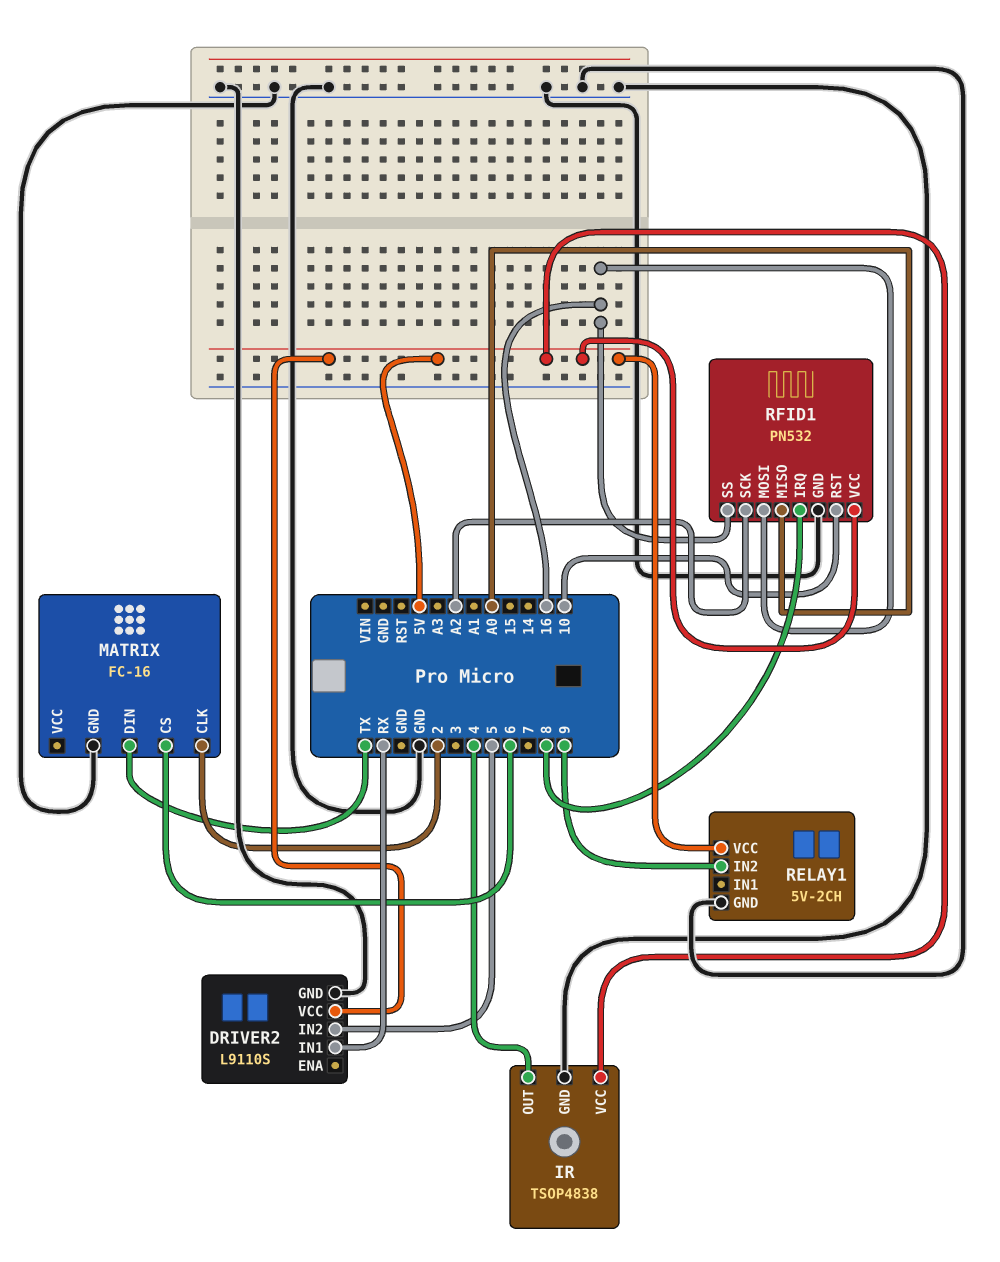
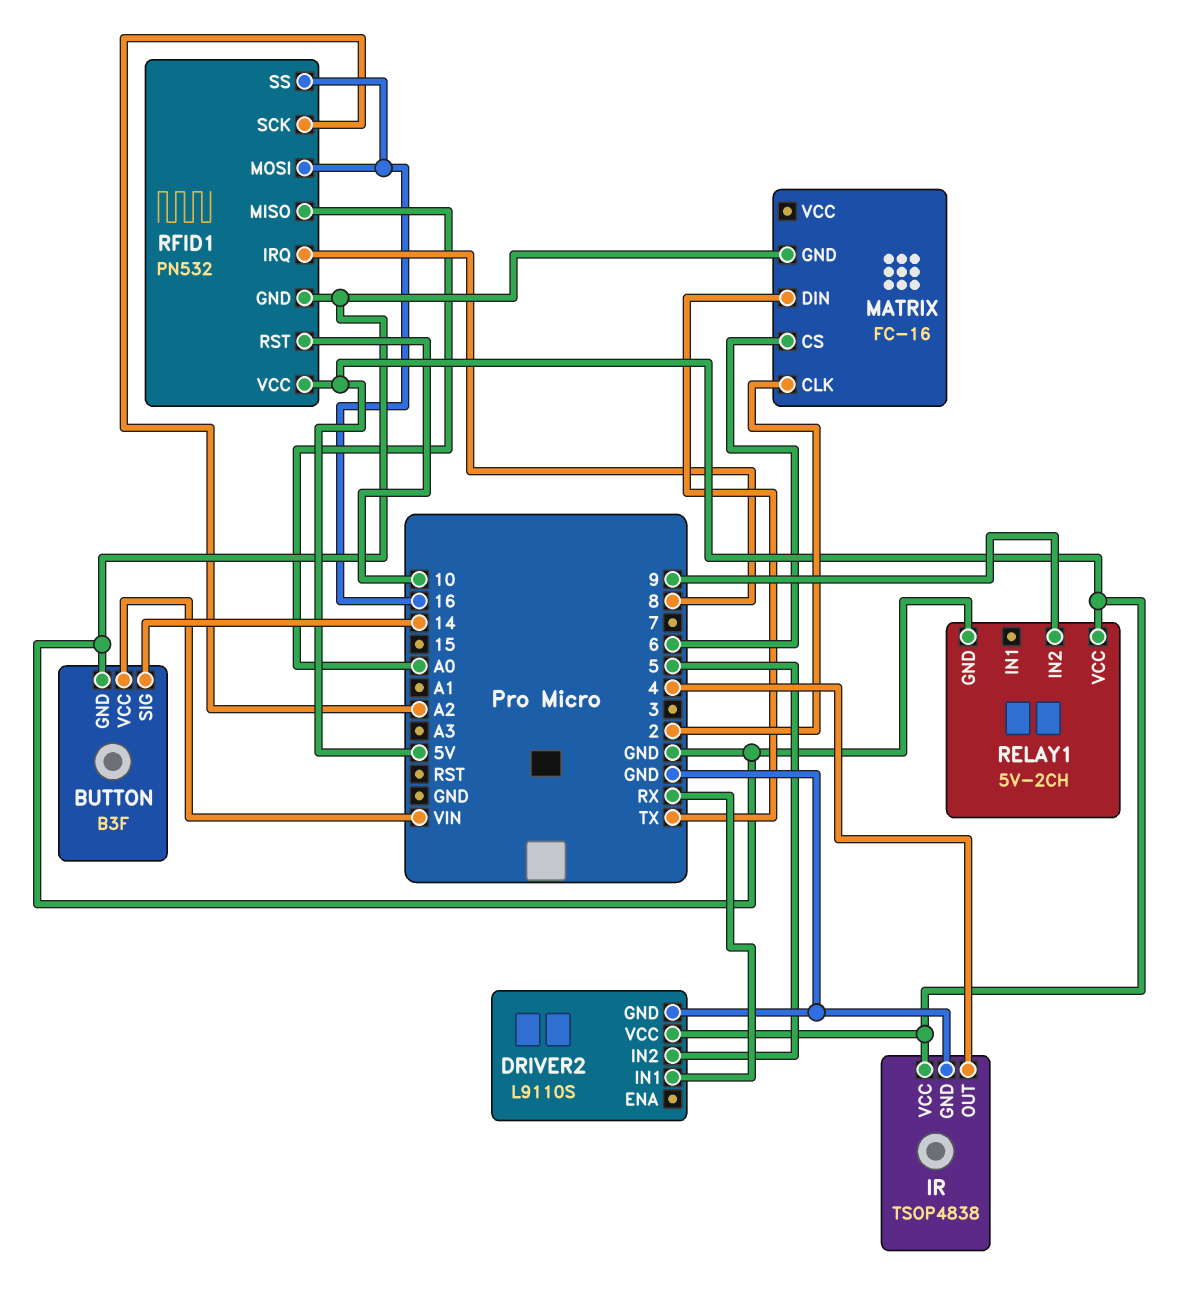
BUTTON: none -> B3F
BUTTON pin GND: none -> GND
BUTTON pin SIG: none -> 14
BUTTON pin VCC: none -> VIN

